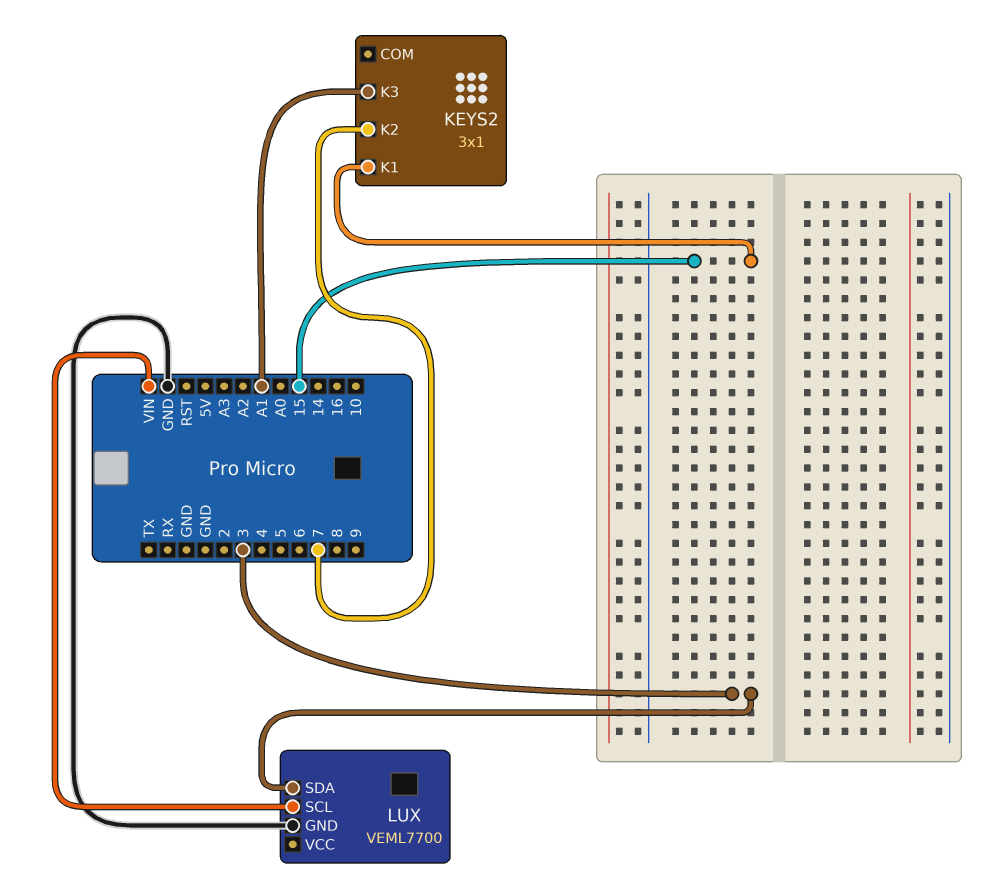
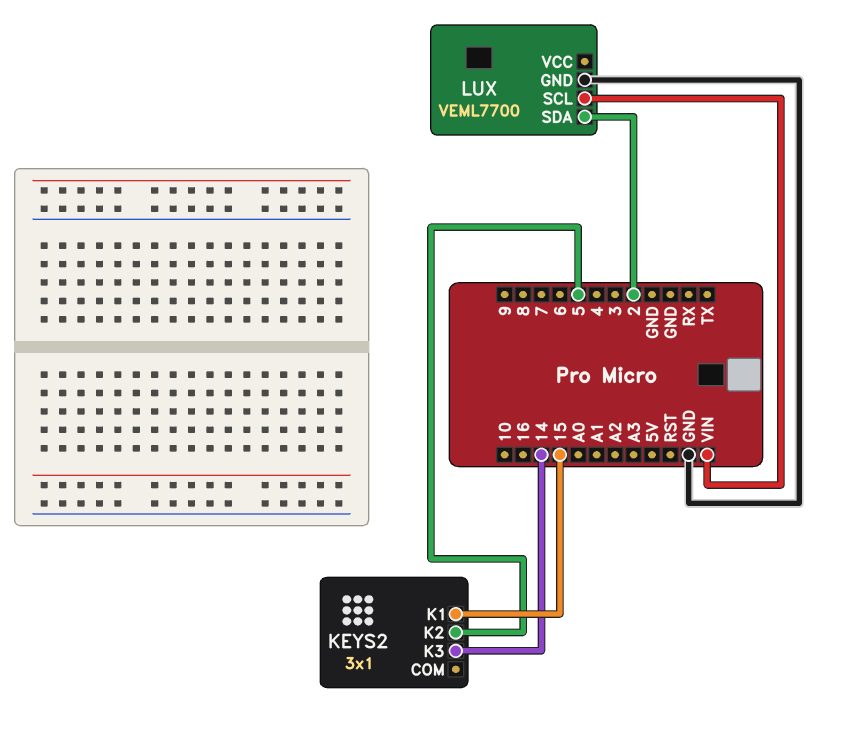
KEYS2 pin K2: 7 -> 5
KEYS2 pin K3: A1 -> 14
LUX pin SDA: 3 -> 2

